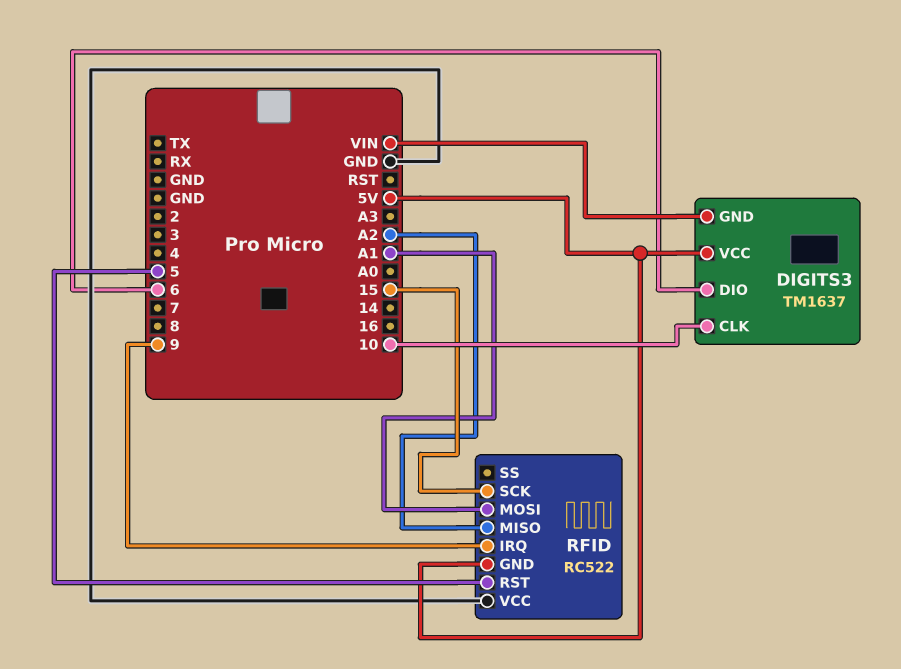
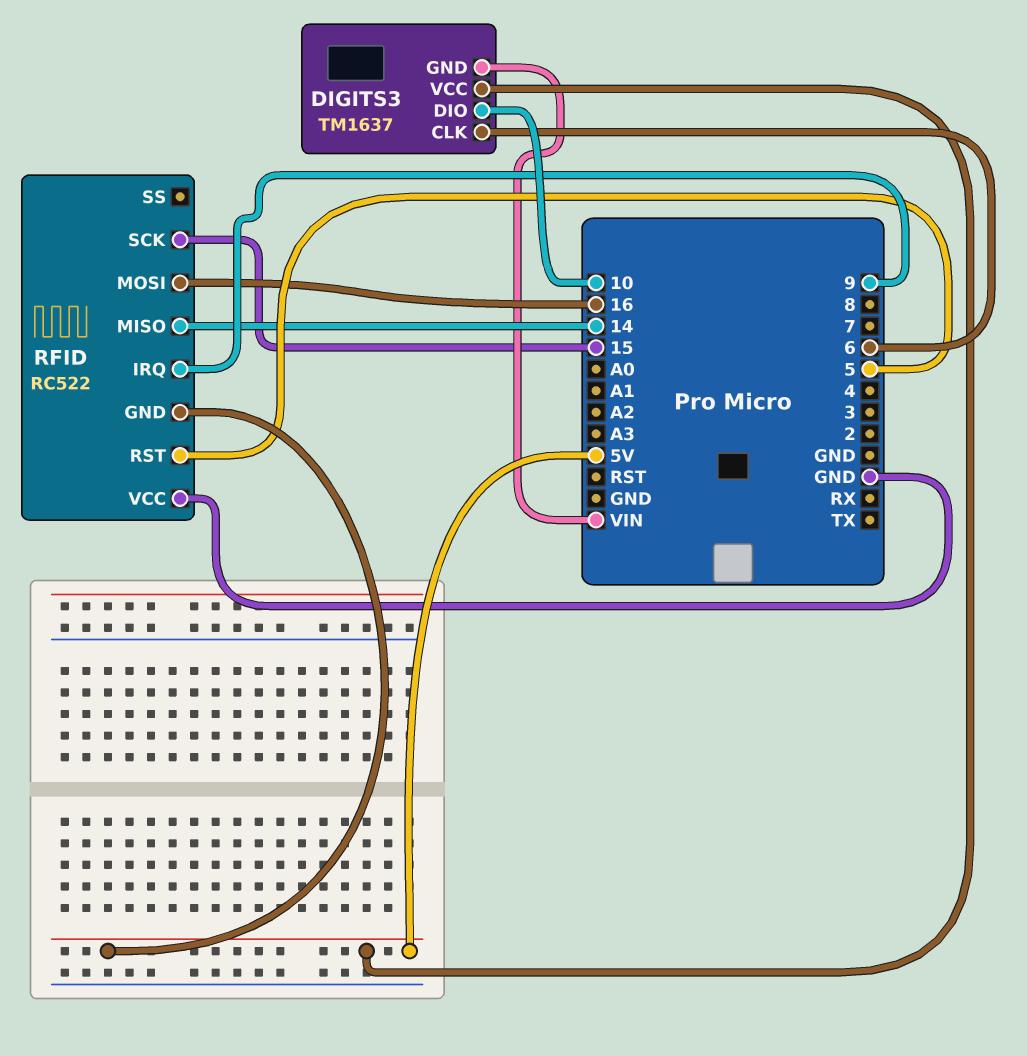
DIGITS3 pin CLK: 10 -> 6
DIGITS3 pin DIO: 6 -> 10
RFID pin MISO: A2 -> 14
RFID pin MOSI: A1 -> 16

